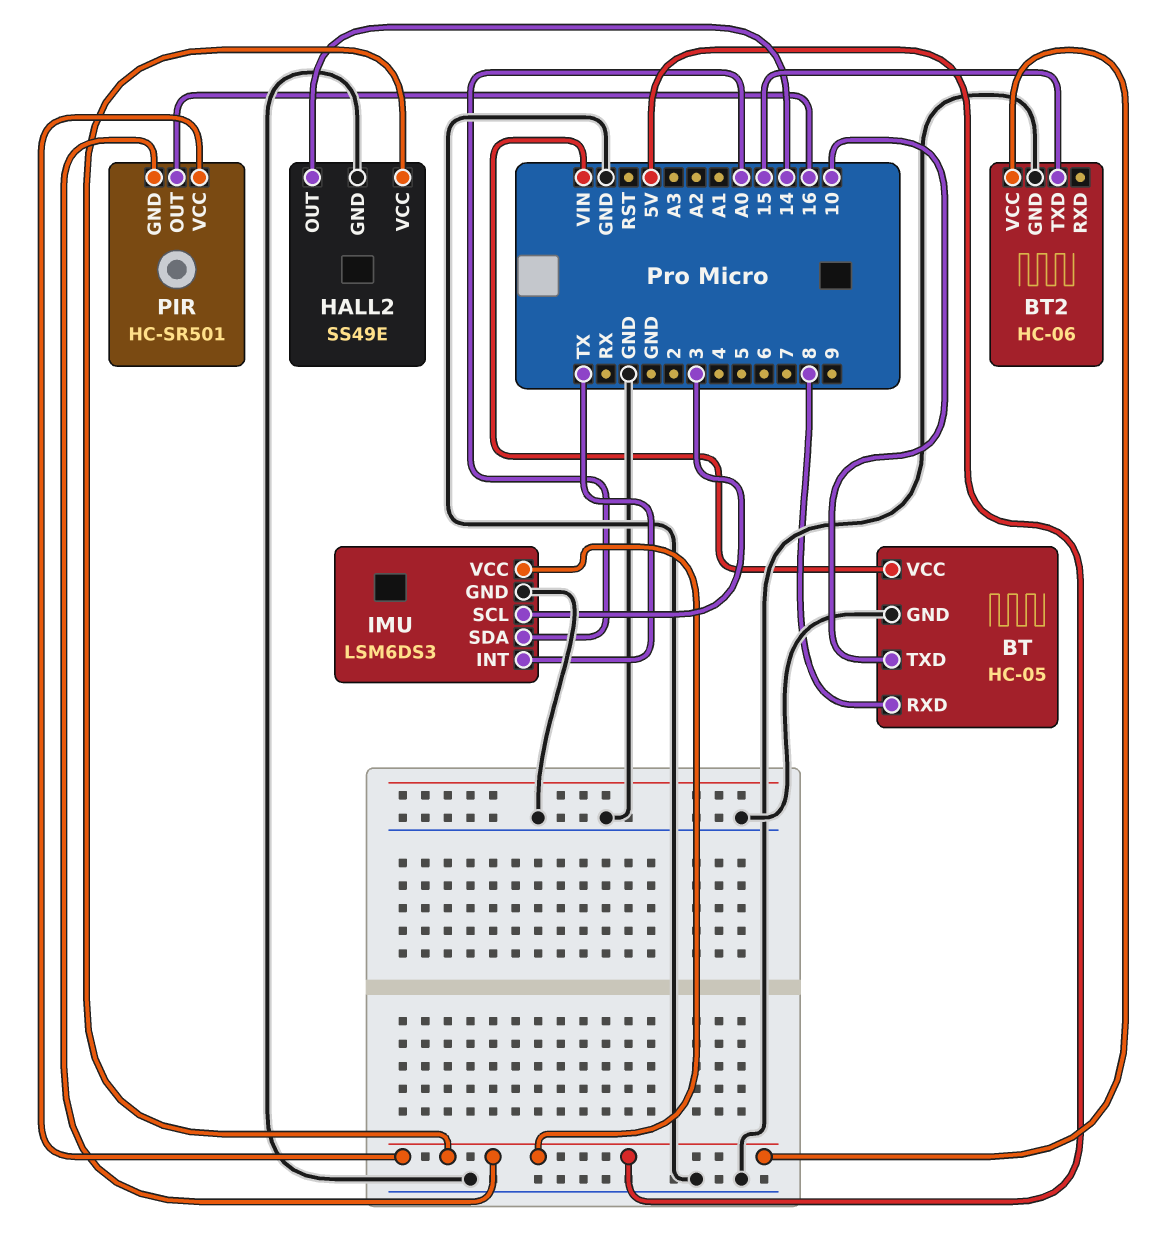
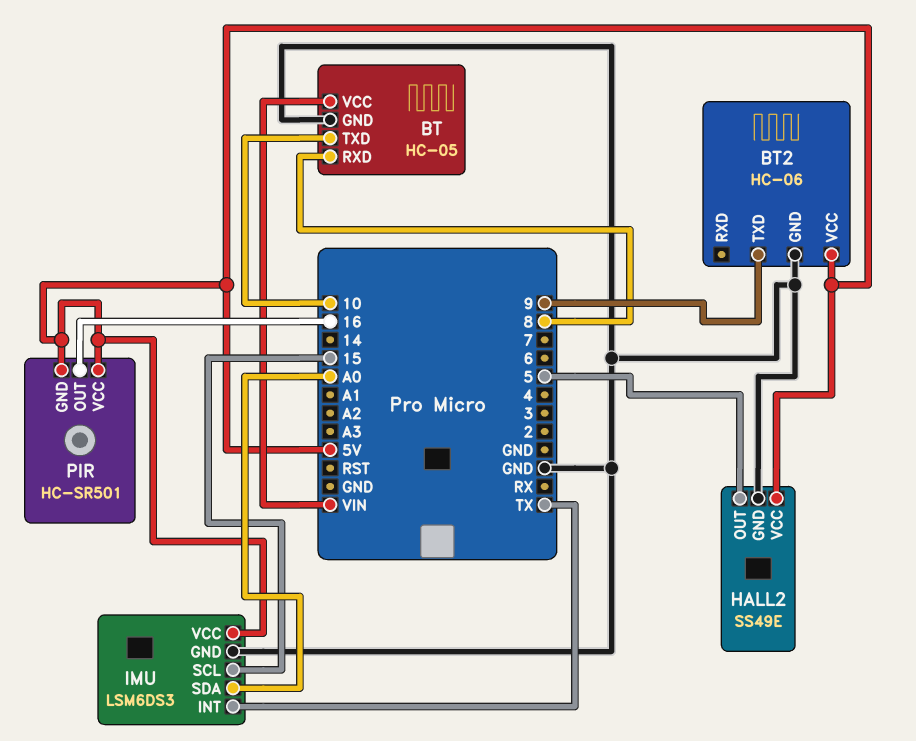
BT2 pin TXD: 15 -> 9
HALL2 pin OUT: 14 -> 5
IMU pin SCL: 3 -> 15

